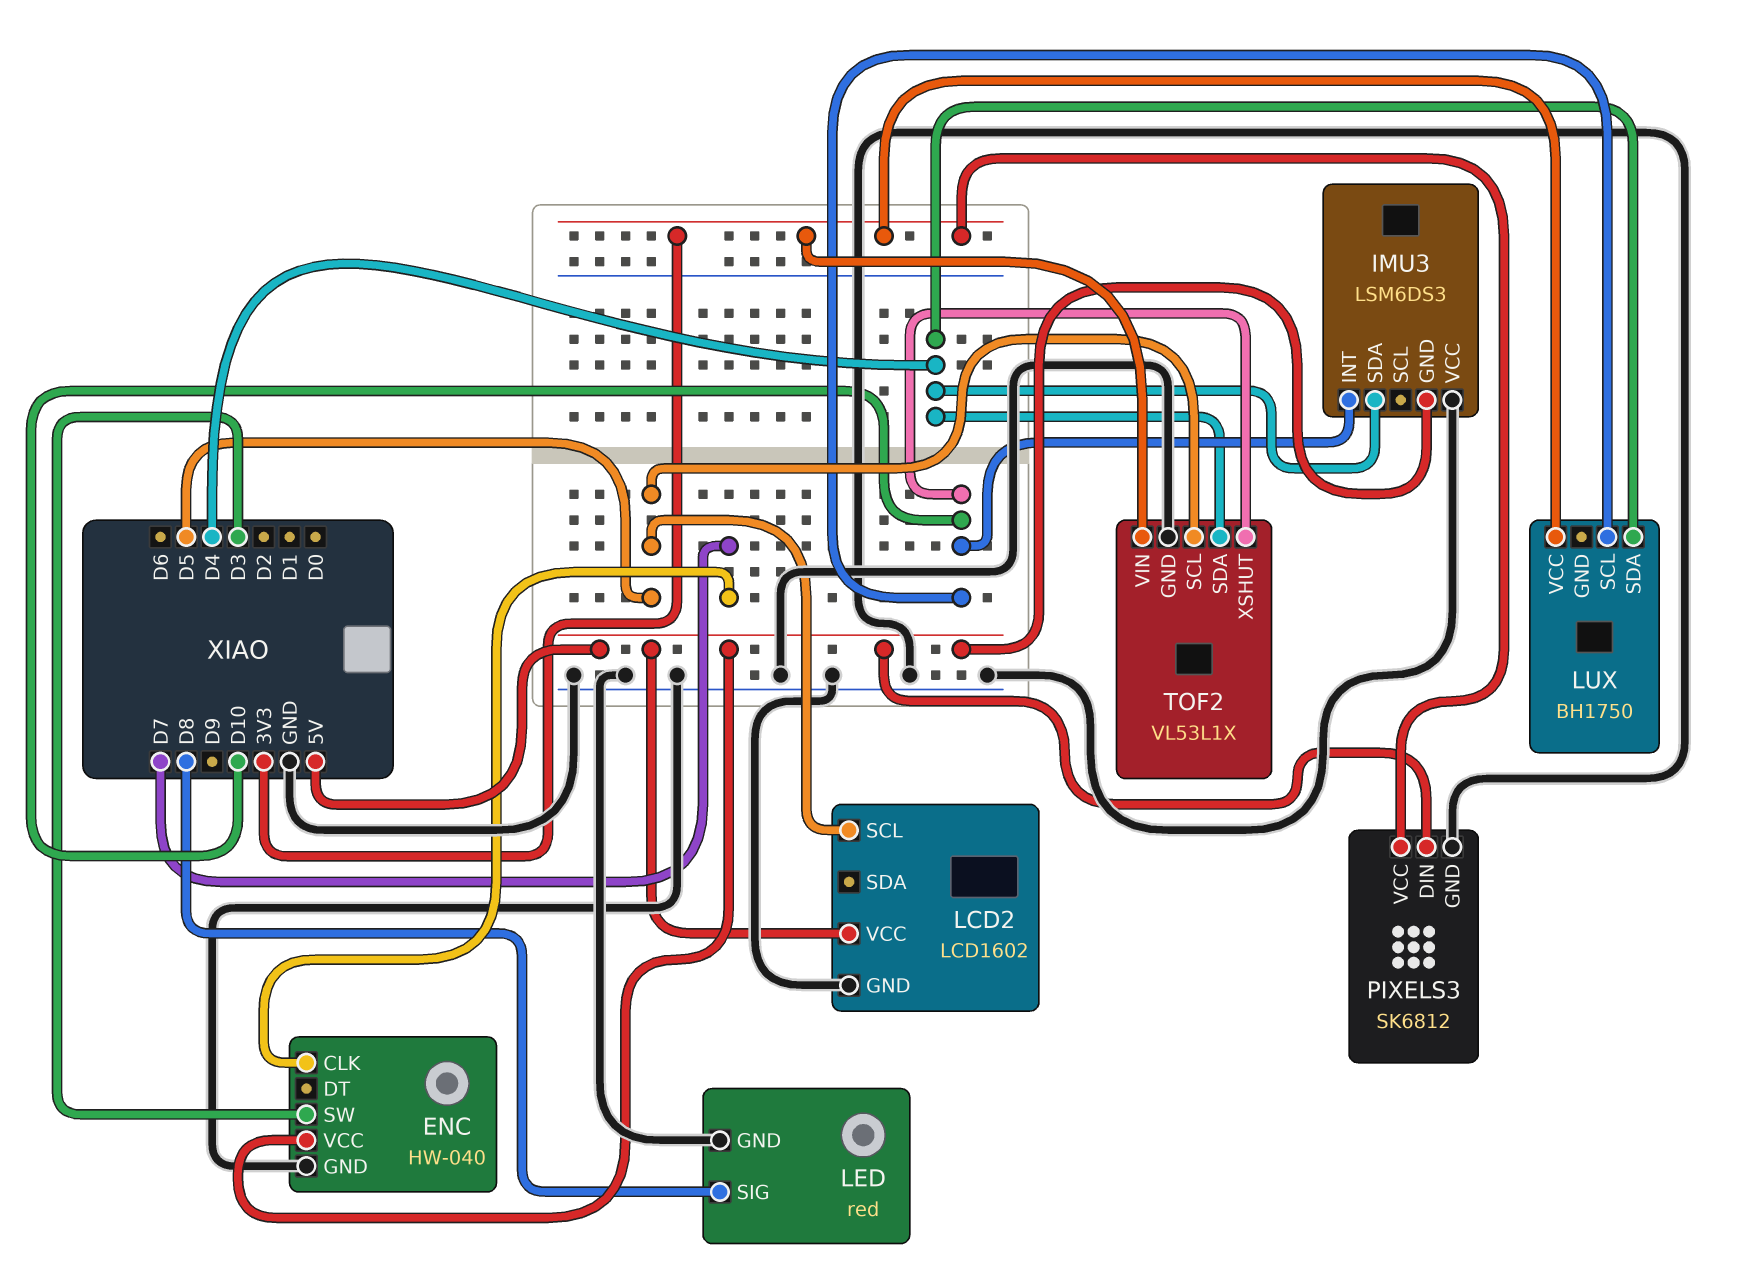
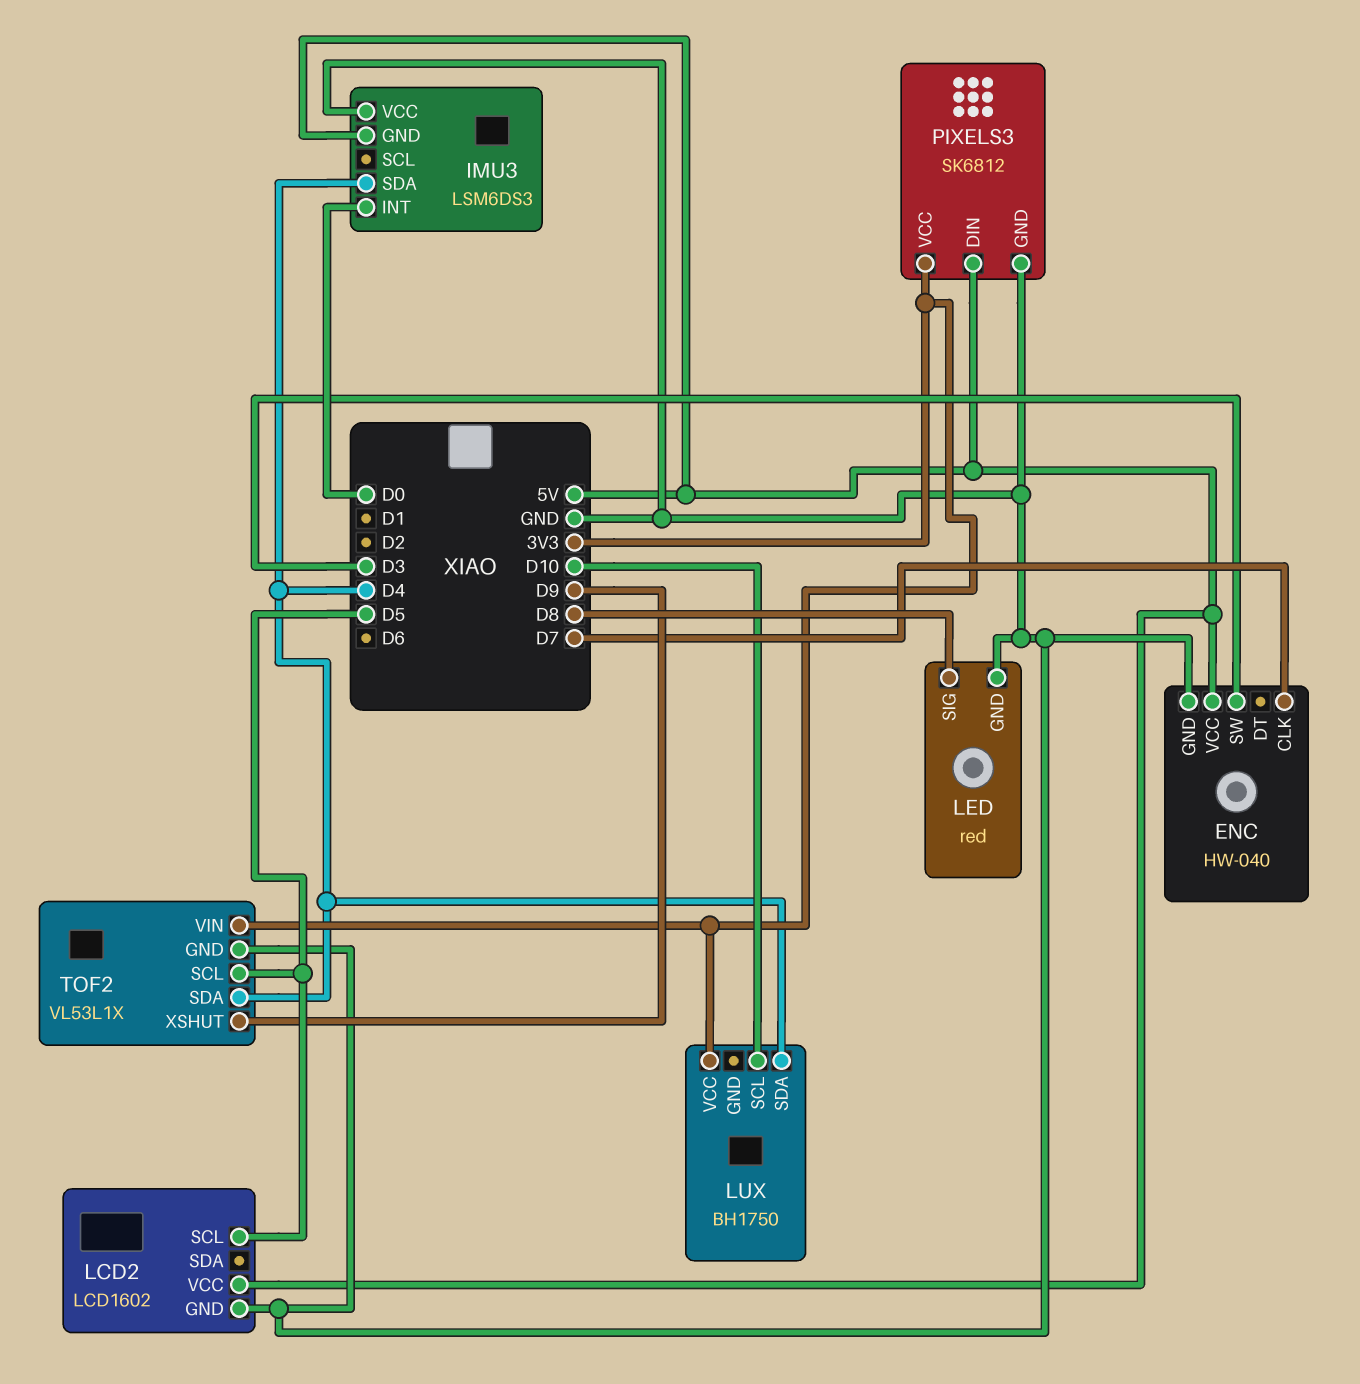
IMU3 pin INT: D10 -> D0
TOF2 pin XSHUT: D10 -> D9

